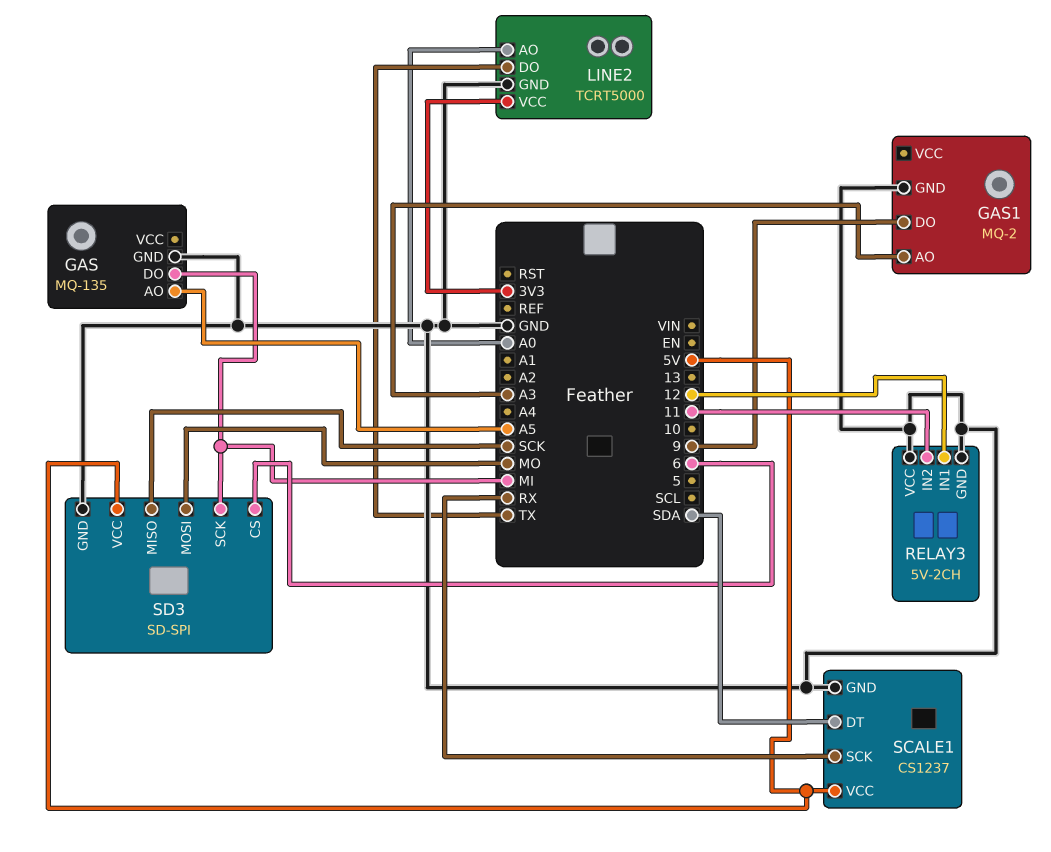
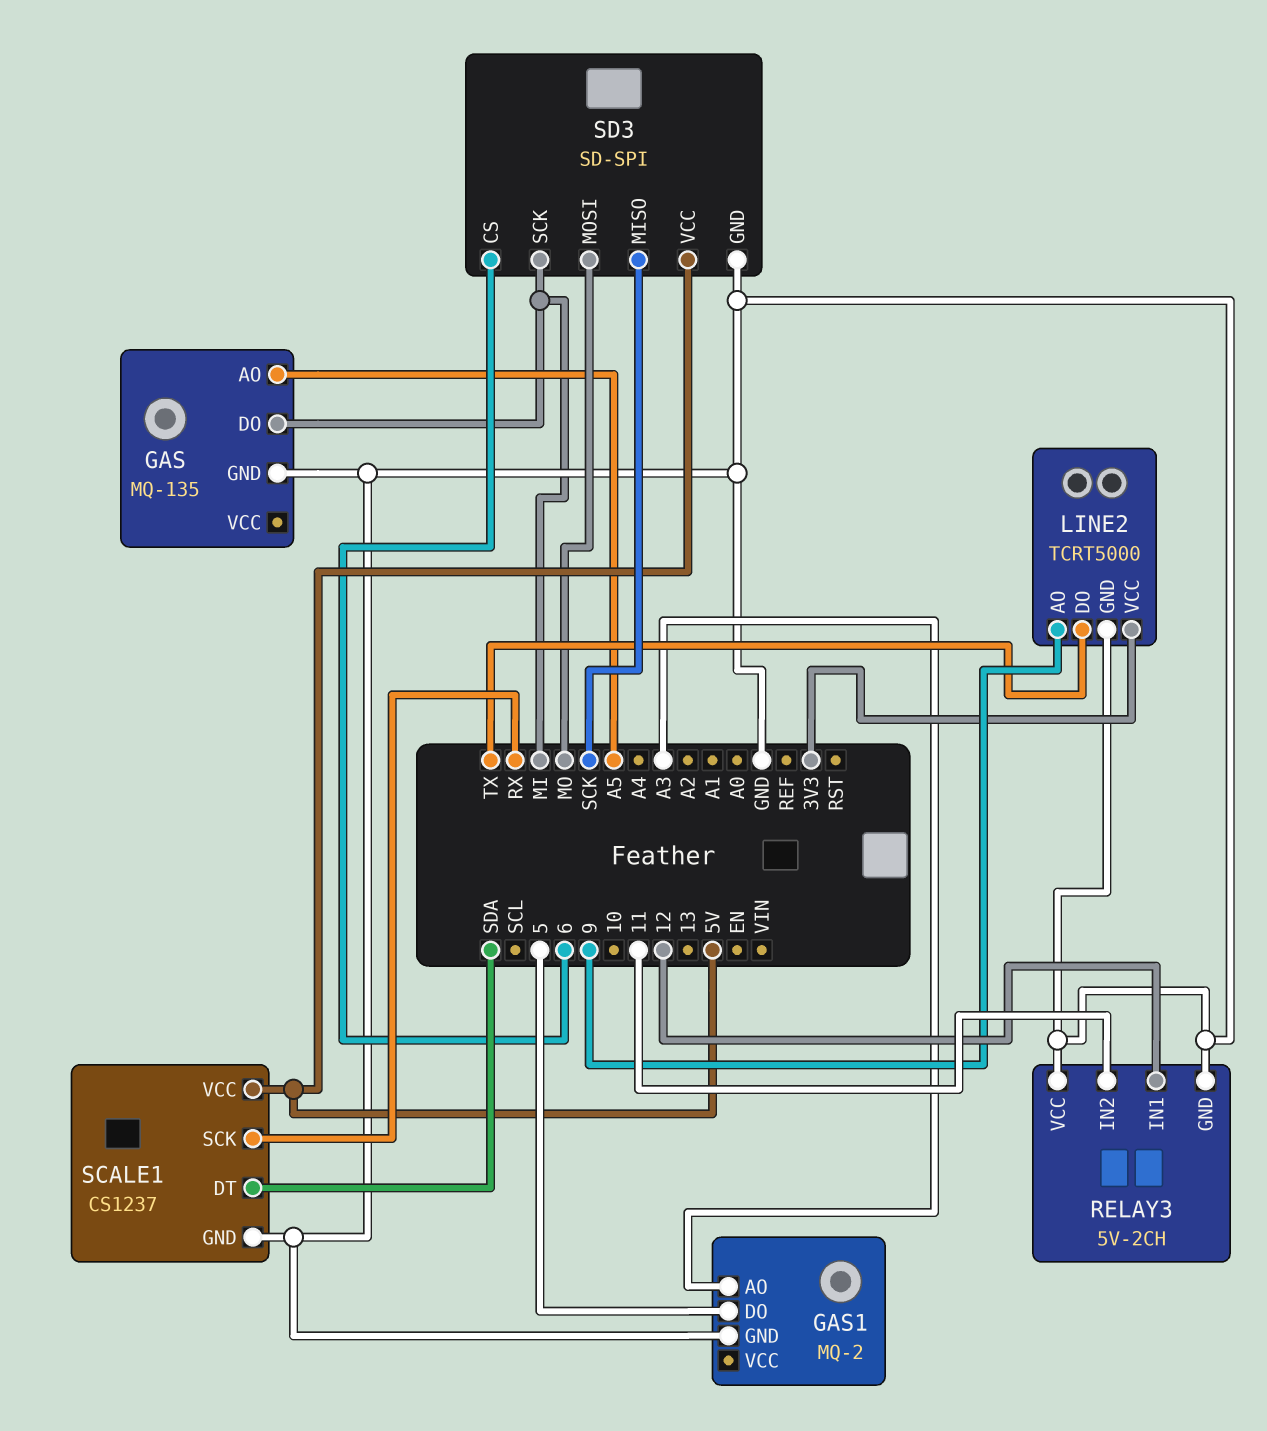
GAS1 pin DO: 9 -> 5
LINE2 pin AO: A0 -> 9

